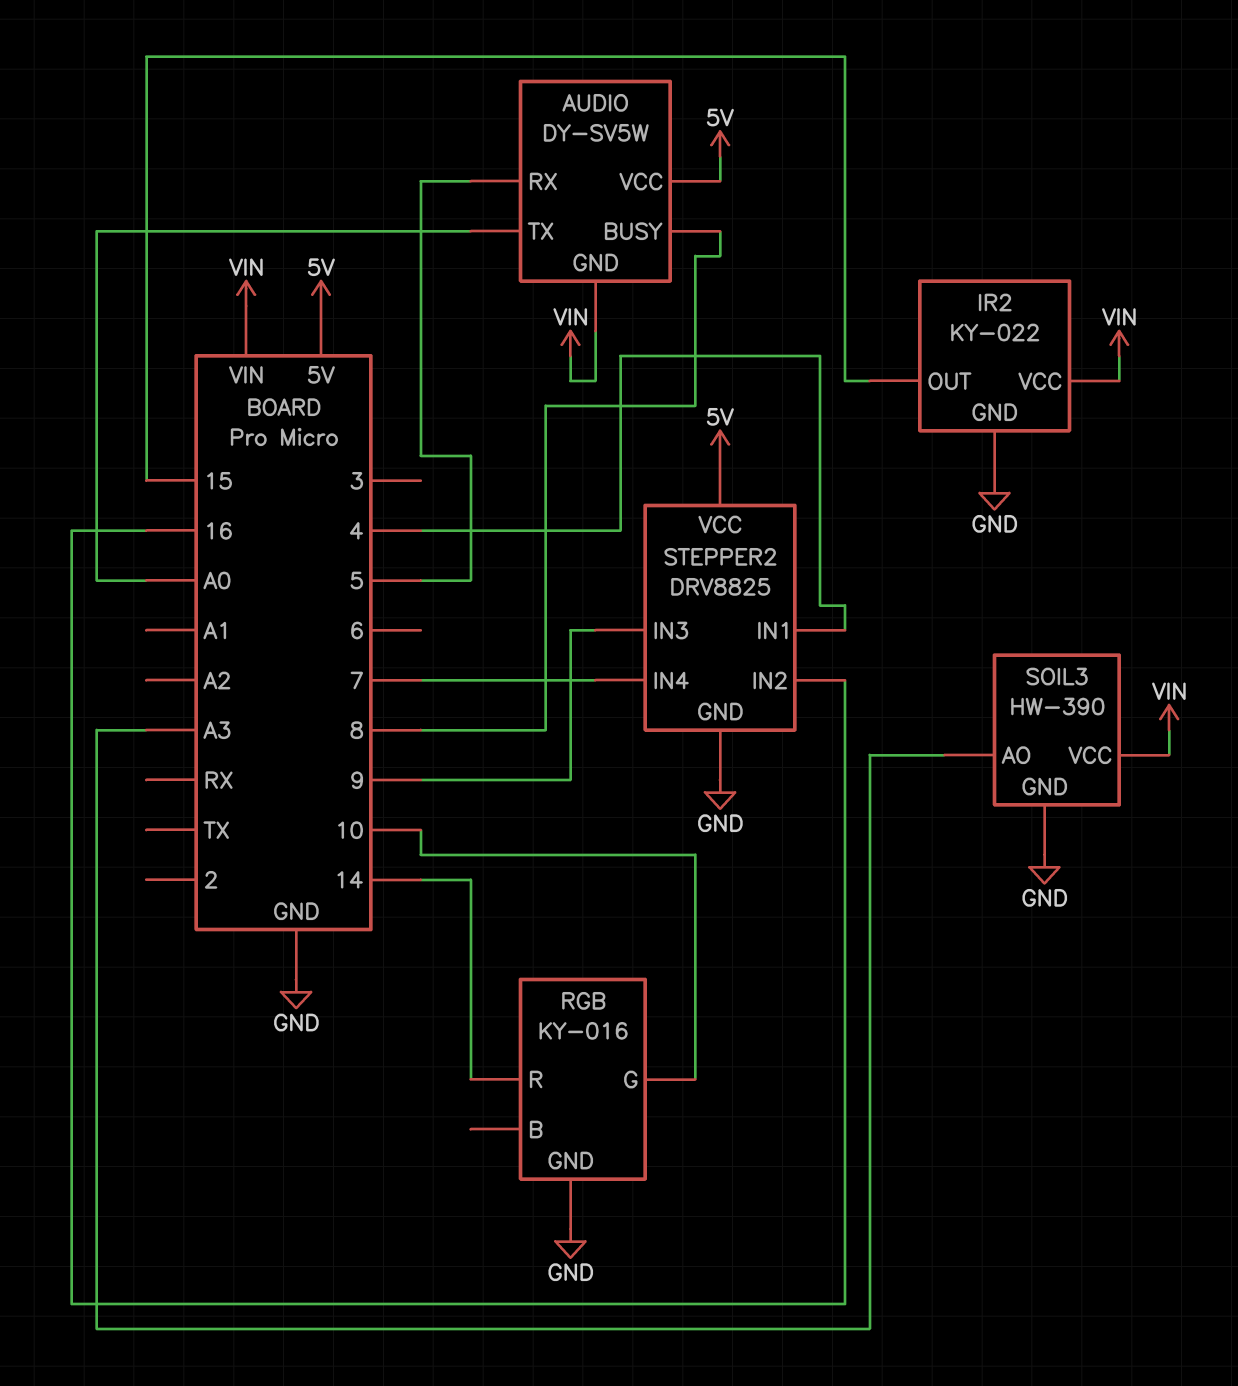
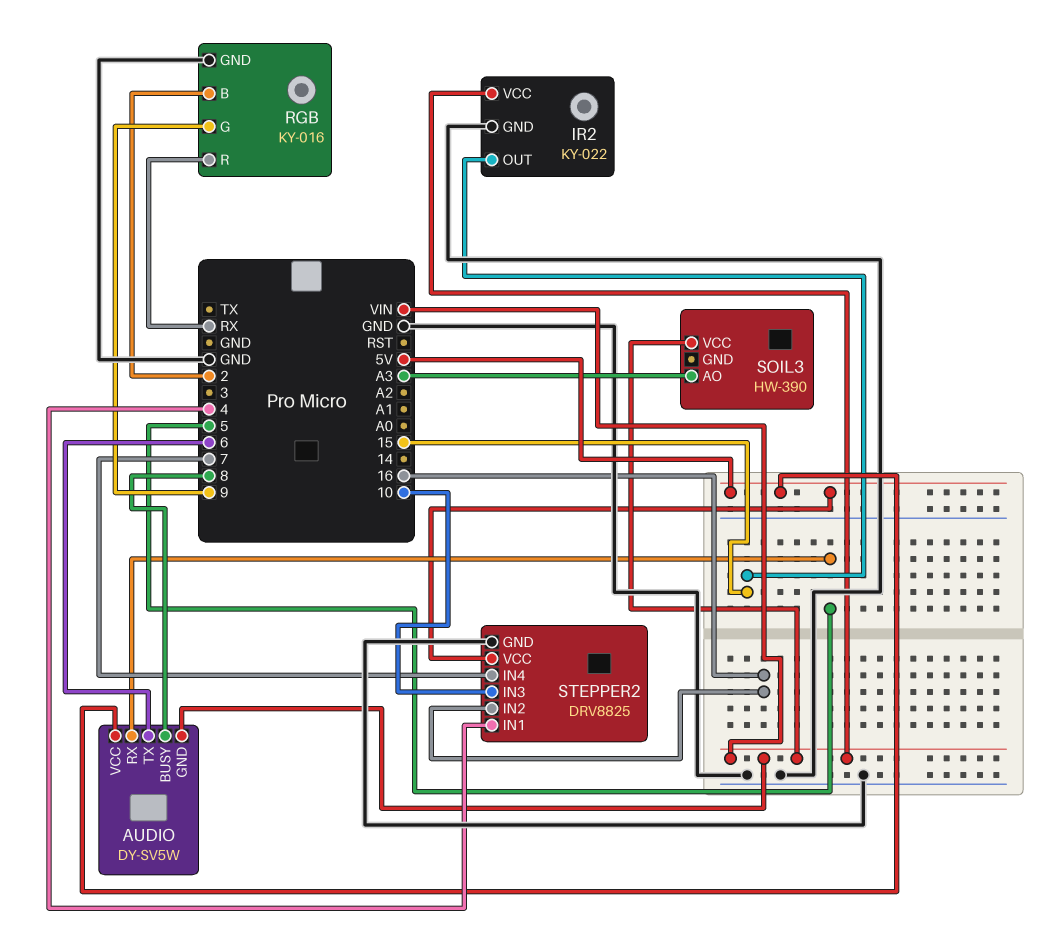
AUDIO pin TX: A0 -> 6
RGB pin B: none -> 2
RGB pin G: 10 -> 9
RGB pin R: 14 -> RX
SOIL3 pin GND: GND -> none
STEPPER2 pin IN3: 9 -> 10

